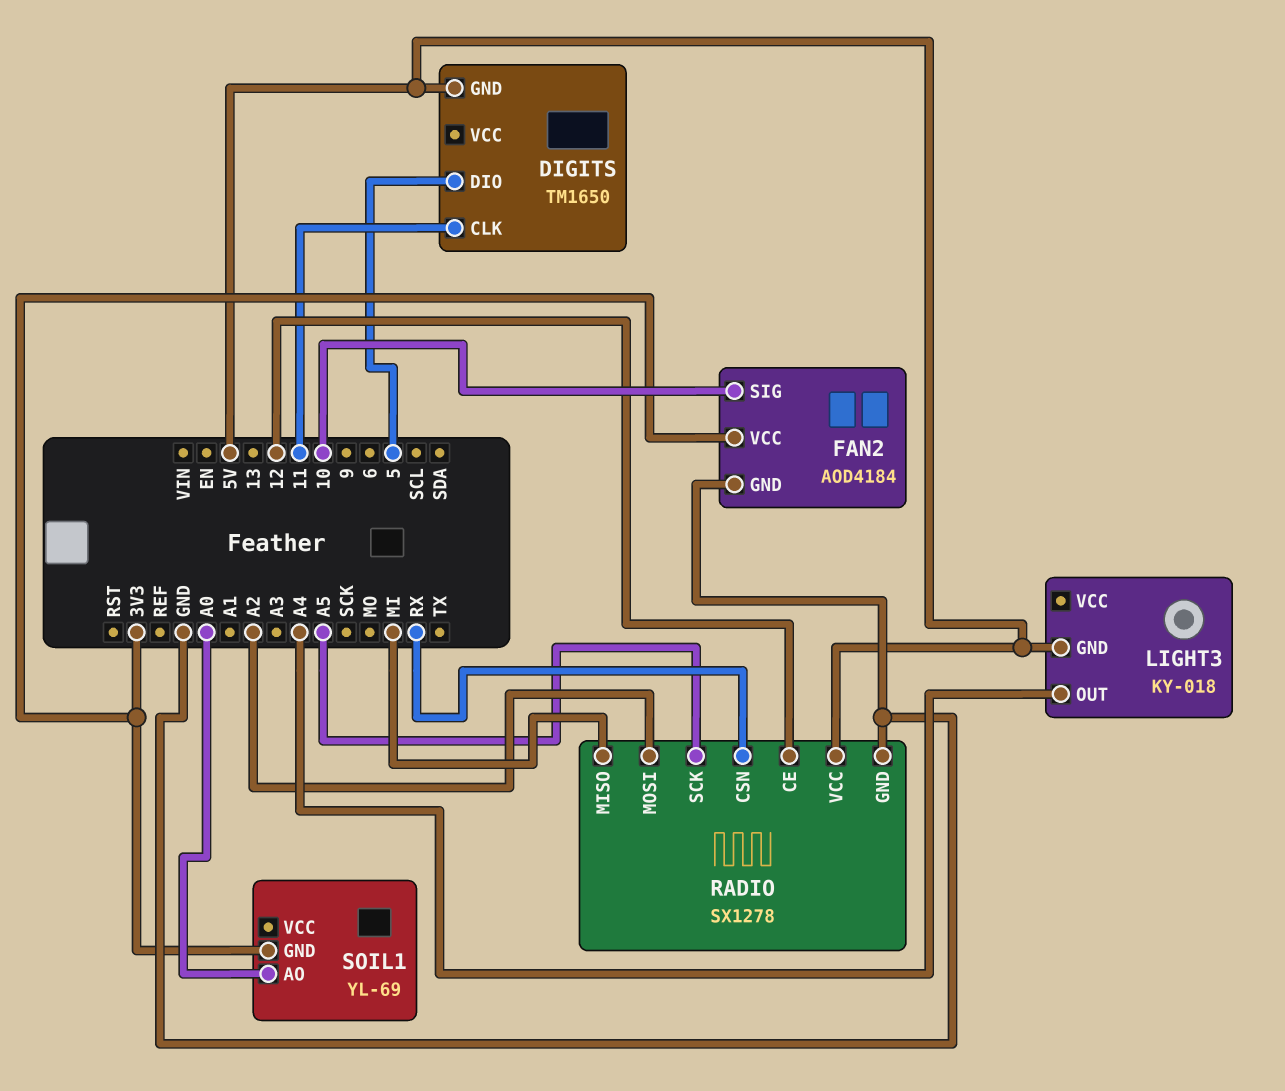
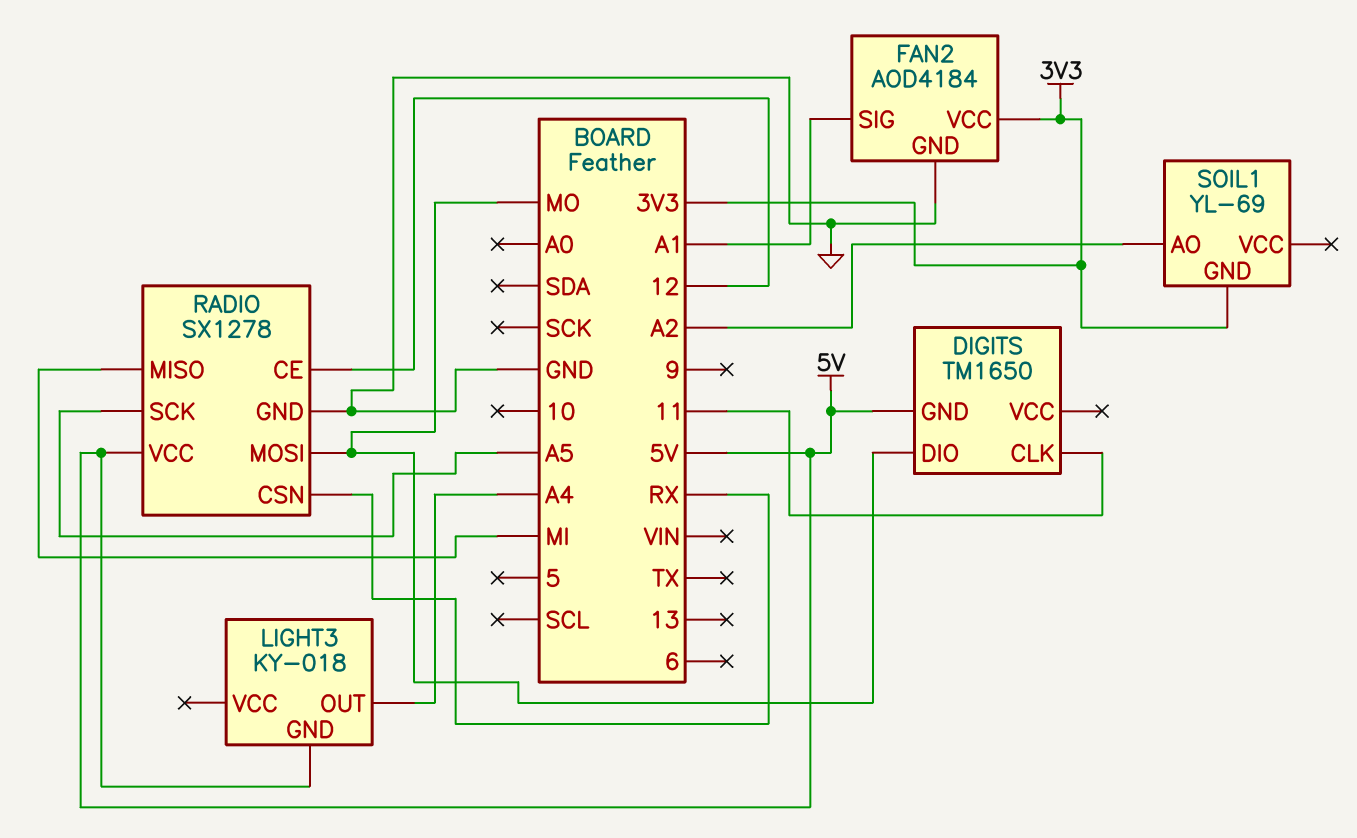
DIGITS pin DIO: 5 -> MO
FAN2 pin SIG: 10 -> A1
RADIO pin MOSI: A2 -> MO
SOIL1 pin AO: A0 -> A2

